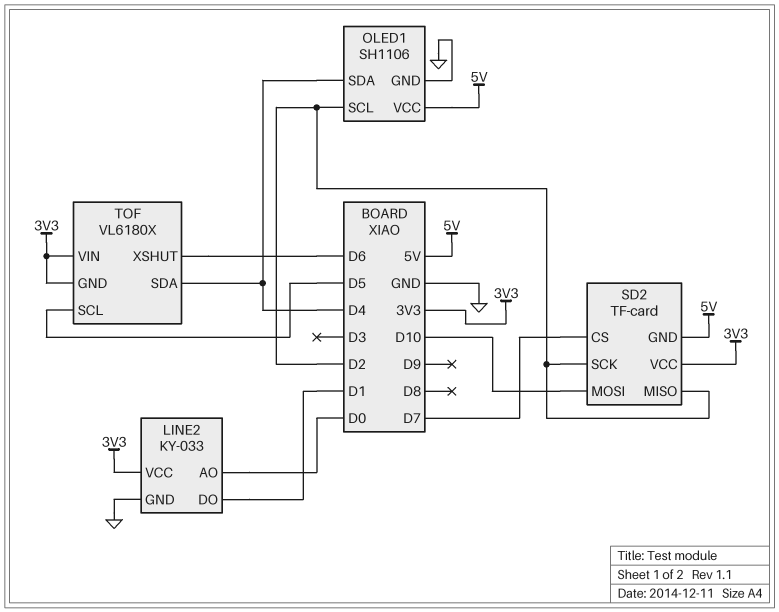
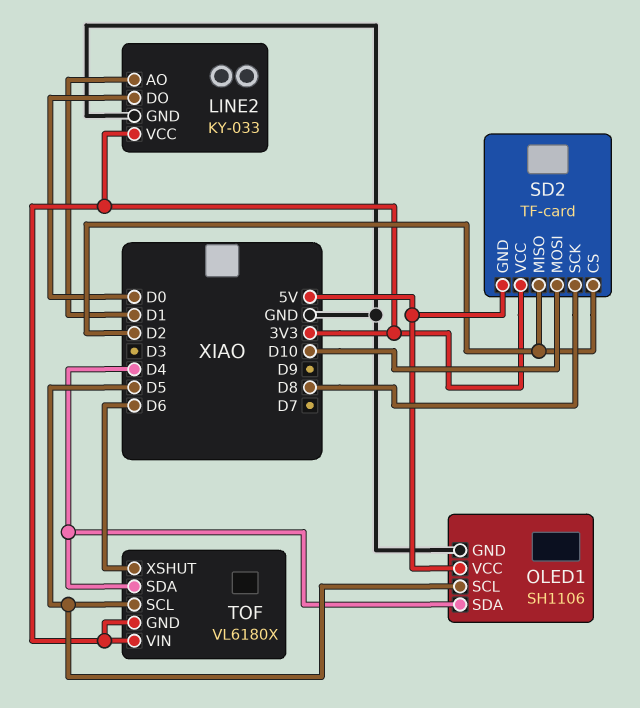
LINE2 pin AO: D0 -> D1
LINE2 pin DO: D1 -> D0
OLED1 pin SCL: D2 -> D5
SD2 pin CS: D7 -> D2
SD2 pin SCK: D2 -> D8

